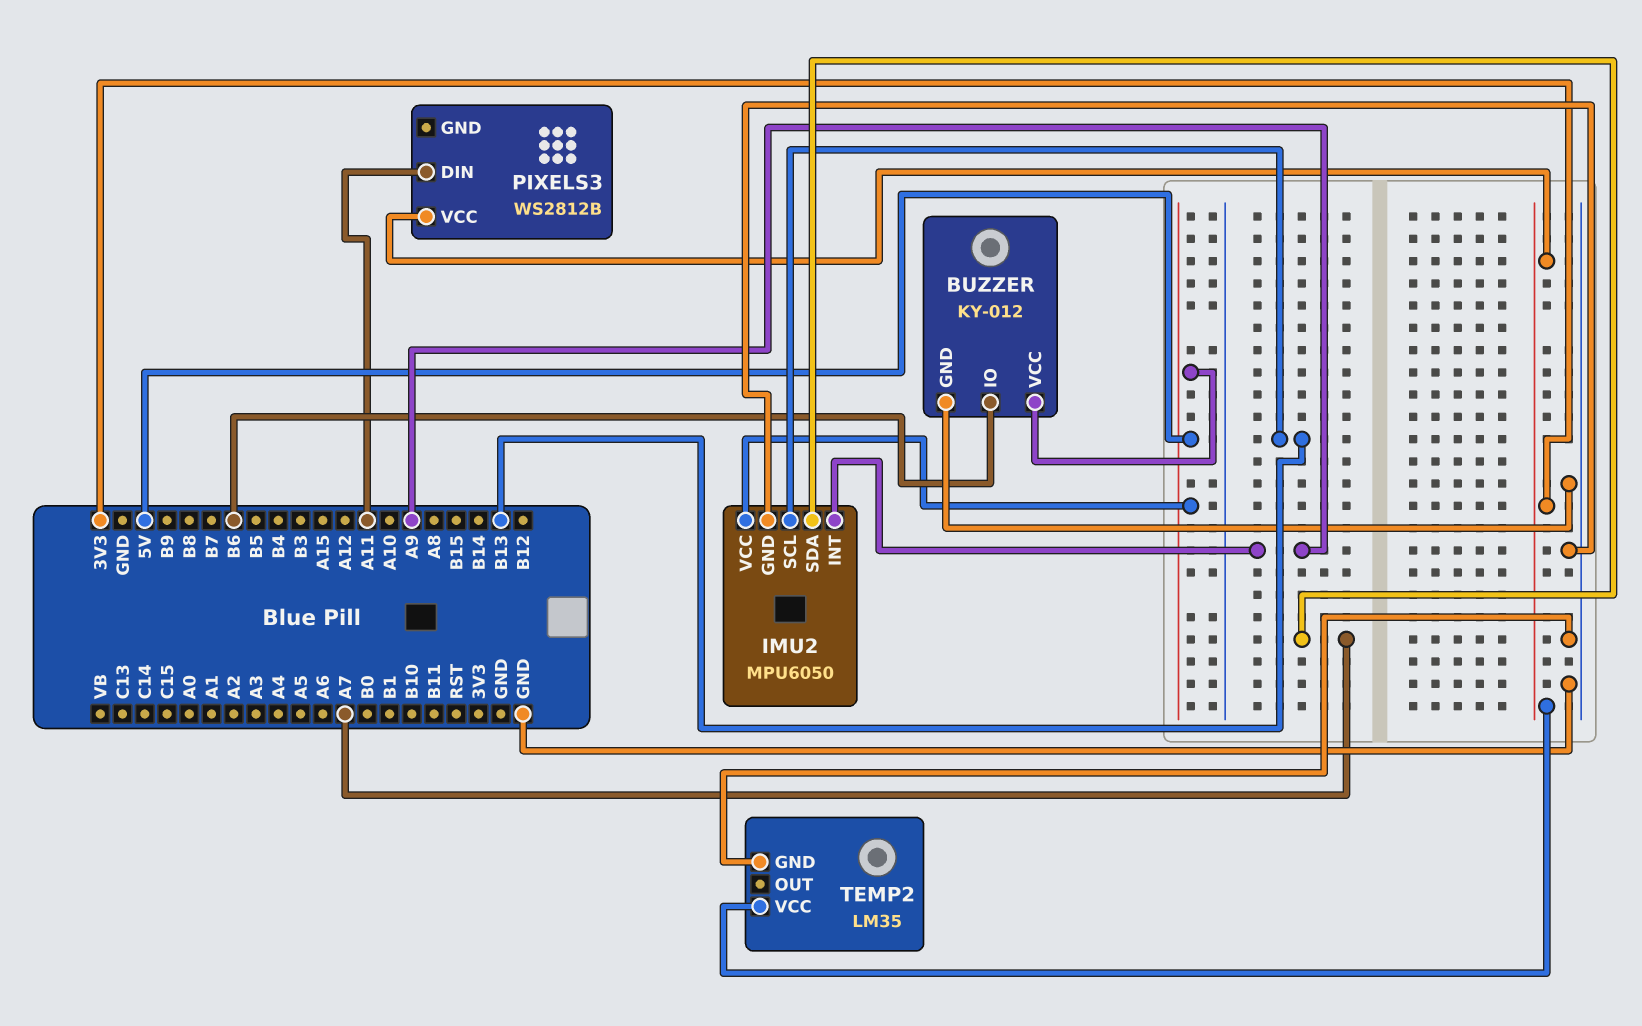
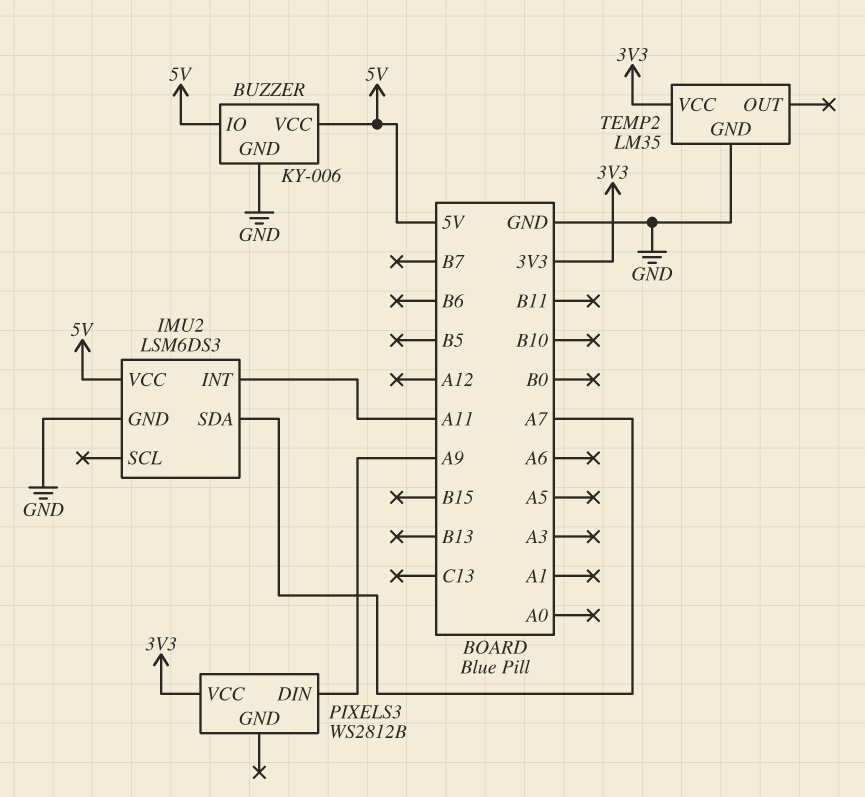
BUZZER: KY-012 -> KY-006
BUZZER pin IO: B6 -> 5V
IMU2: MPU6050 -> LSM6DS3
IMU2 pin INT: A9 -> A11
IMU2 pin SCL: B13 -> none
PIXELS3 pin DIN: A11 -> A9

